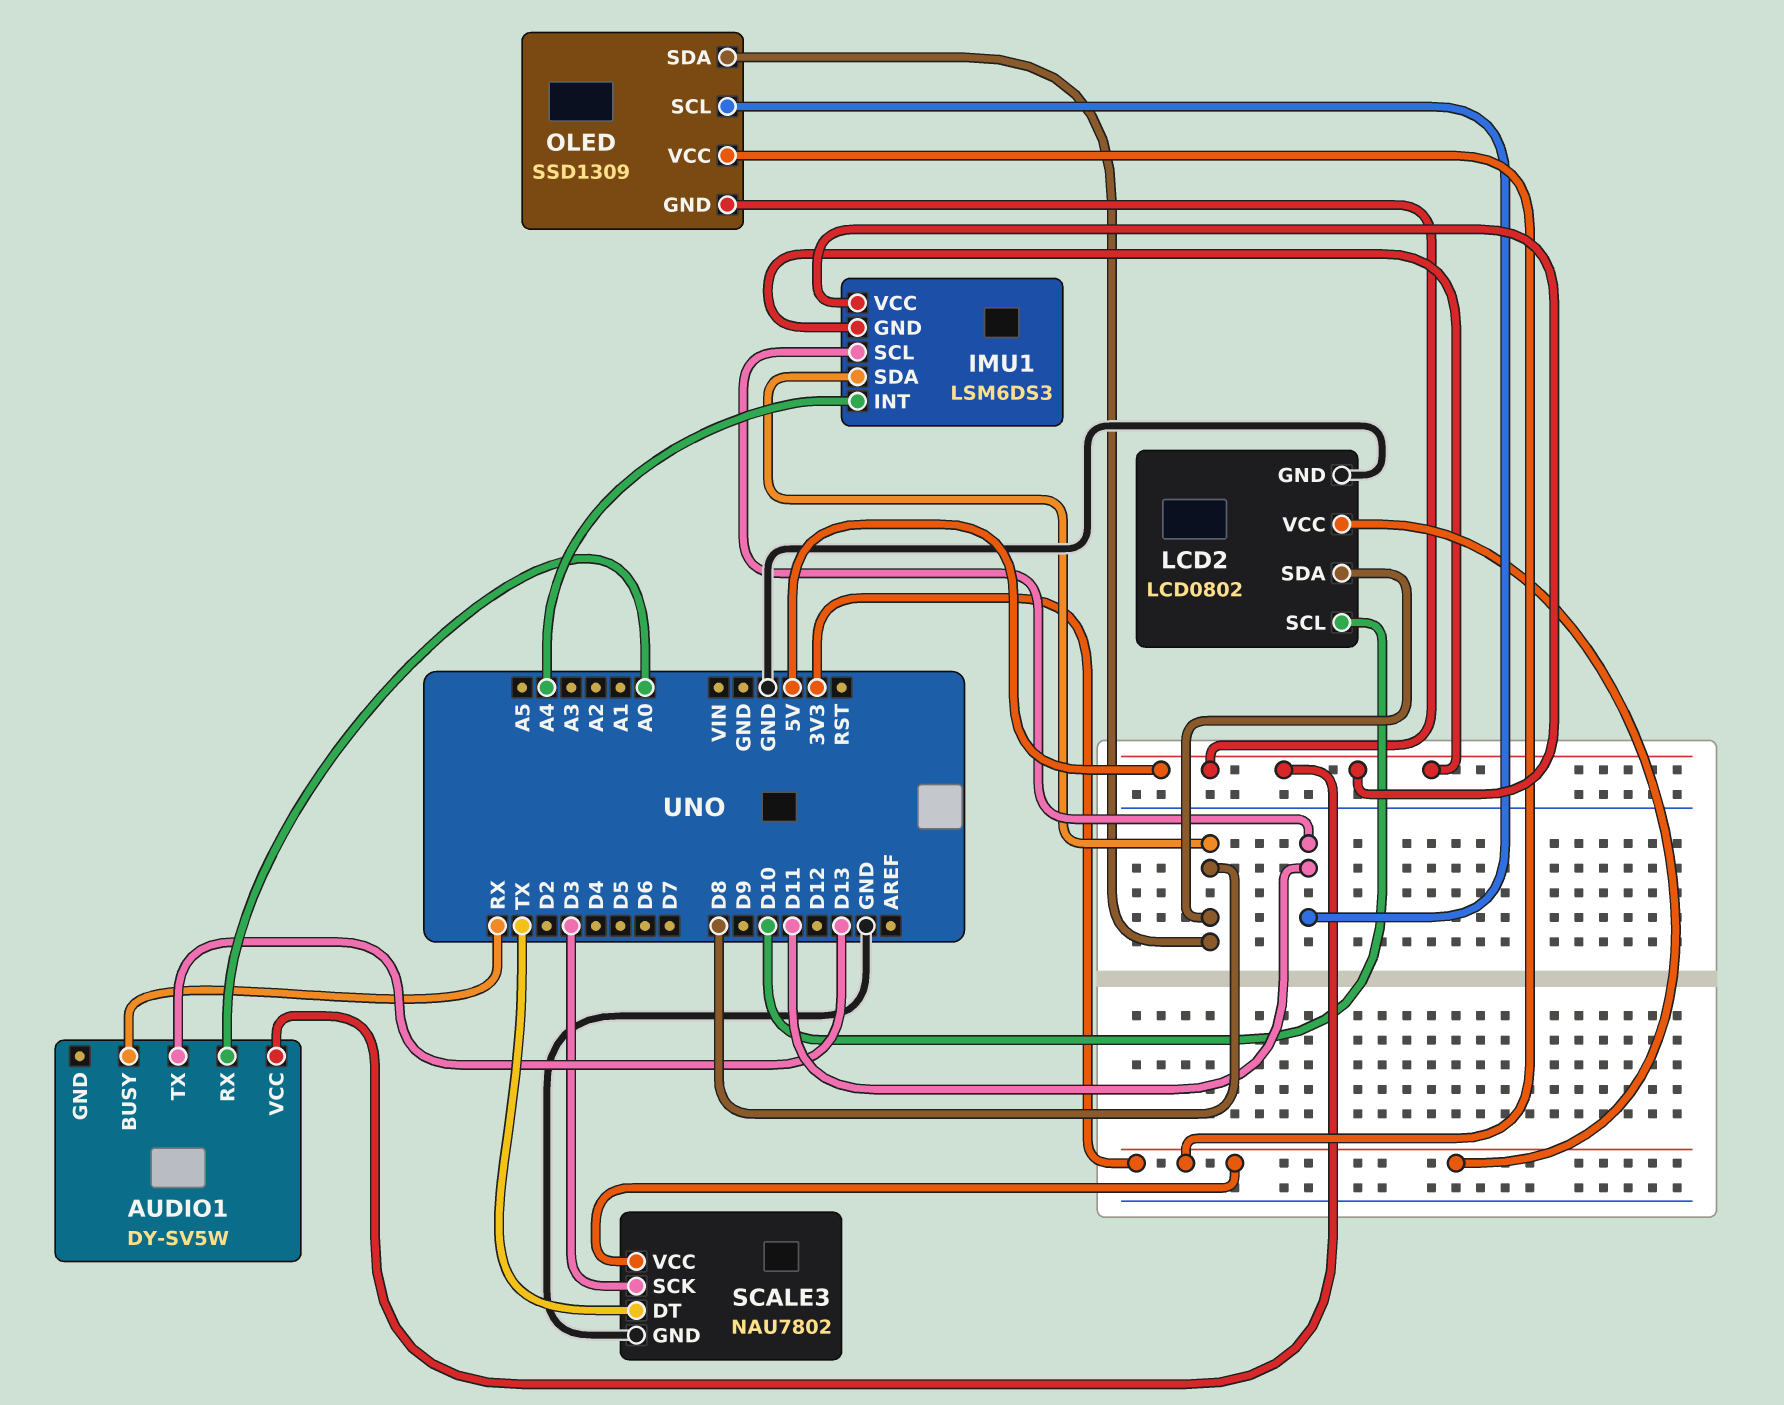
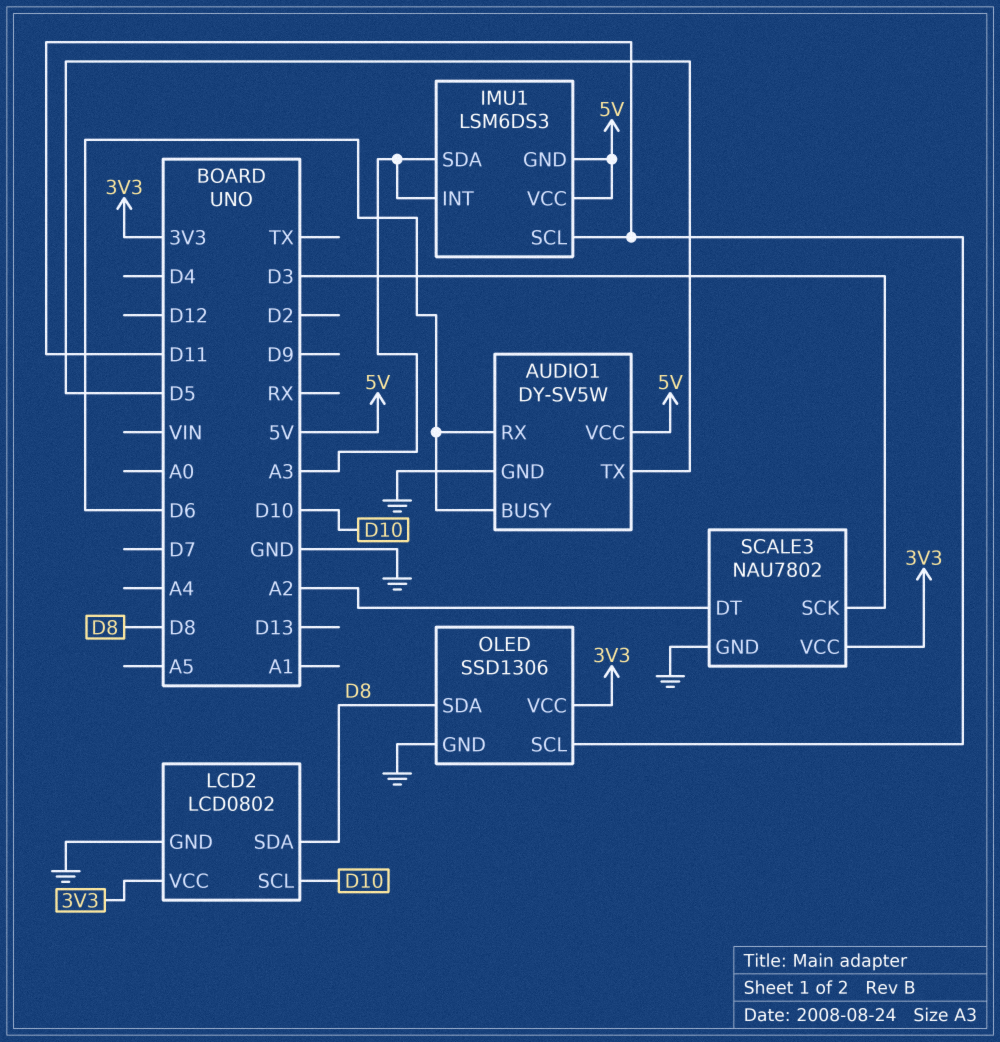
AUDIO1 pin BUSY: RX -> D6
AUDIO1 pin GND: none -> GND
AUDIO1 pin RX: A0 -> D6
AUDIO1 pin TX: D13 -> D5
IMU1 pin INT: A4 -> A3
IMU1 pin SDA: D8 -> A3
OLED: SSD1309 -> SSD1306
OLED pin GND: 5V -> GND
SCALE3 pin DT: TX -> A2

